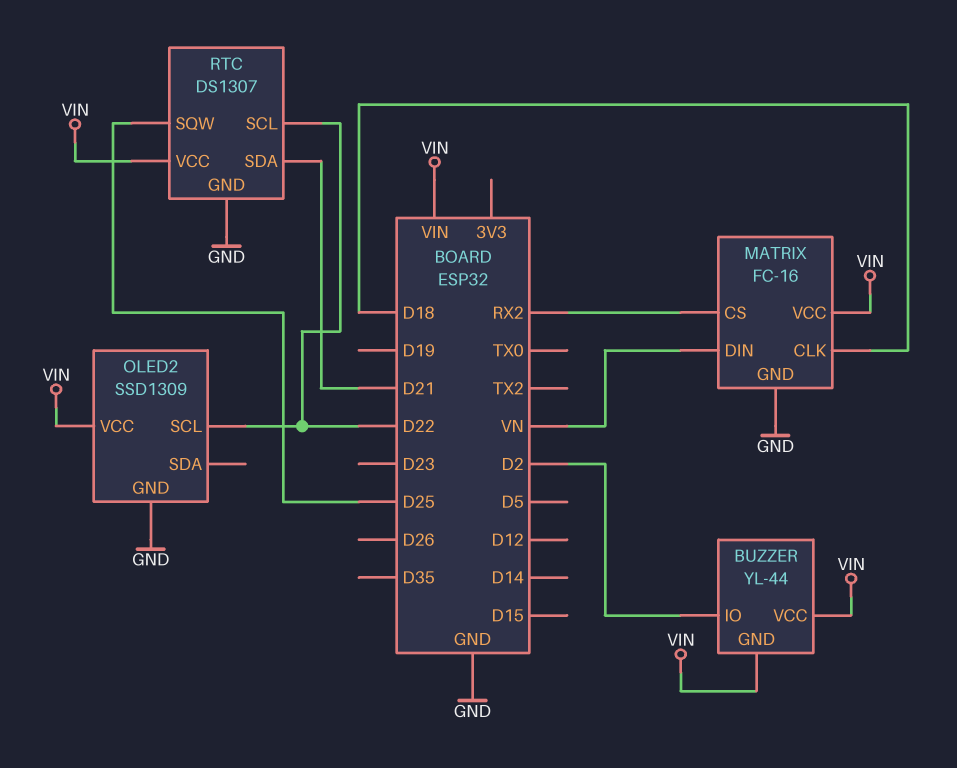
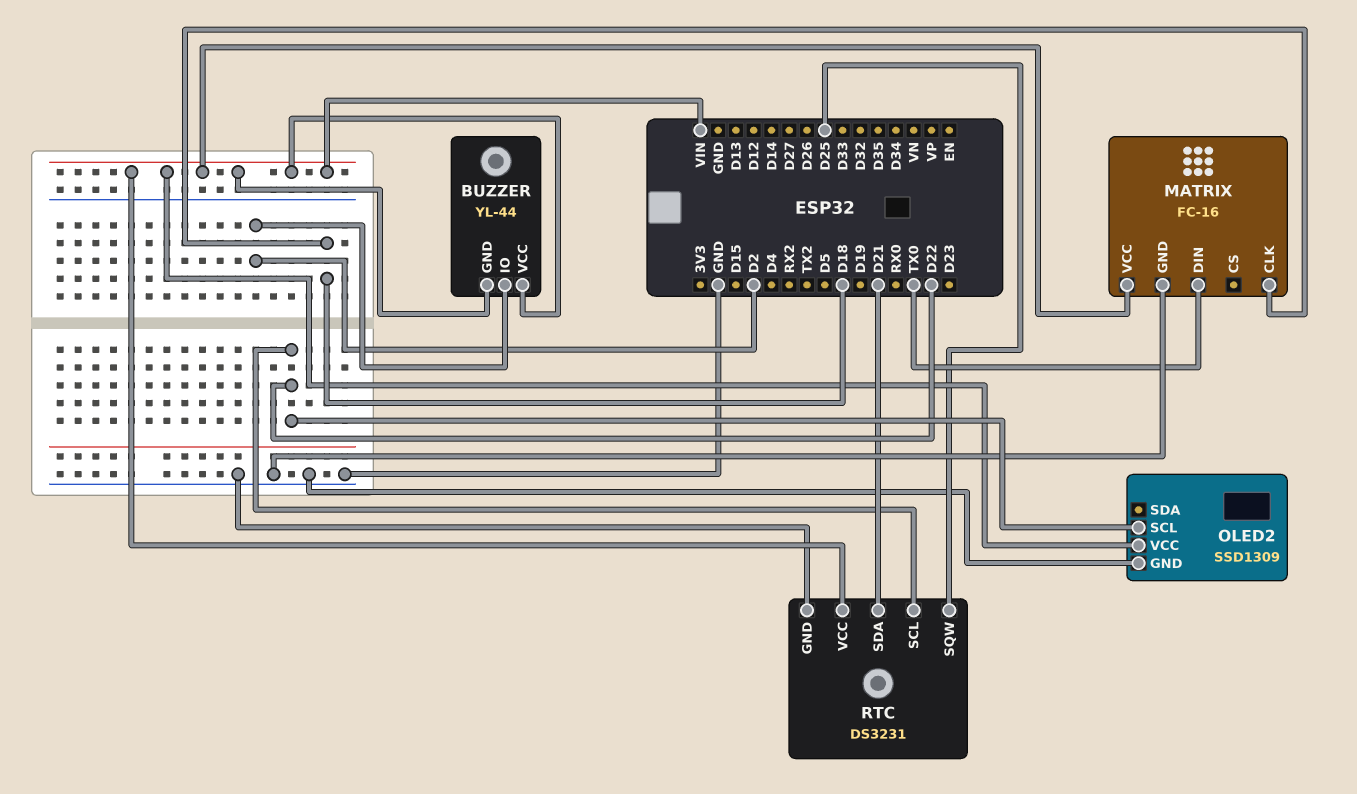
MATRIX pin CS: RX2 -> none
MATRIX pin DIN: VN -> TX0
RTC: DS1307 -> DS3231

